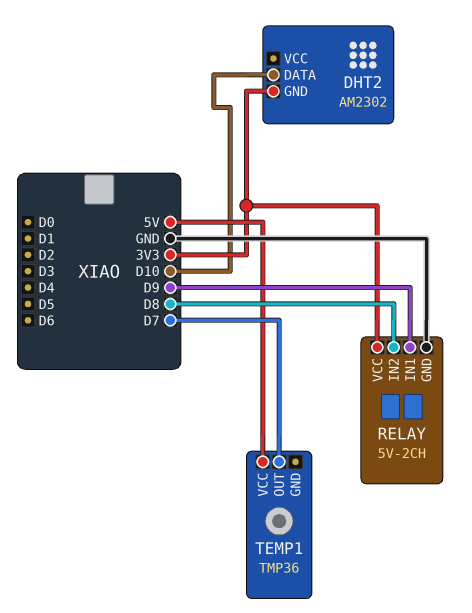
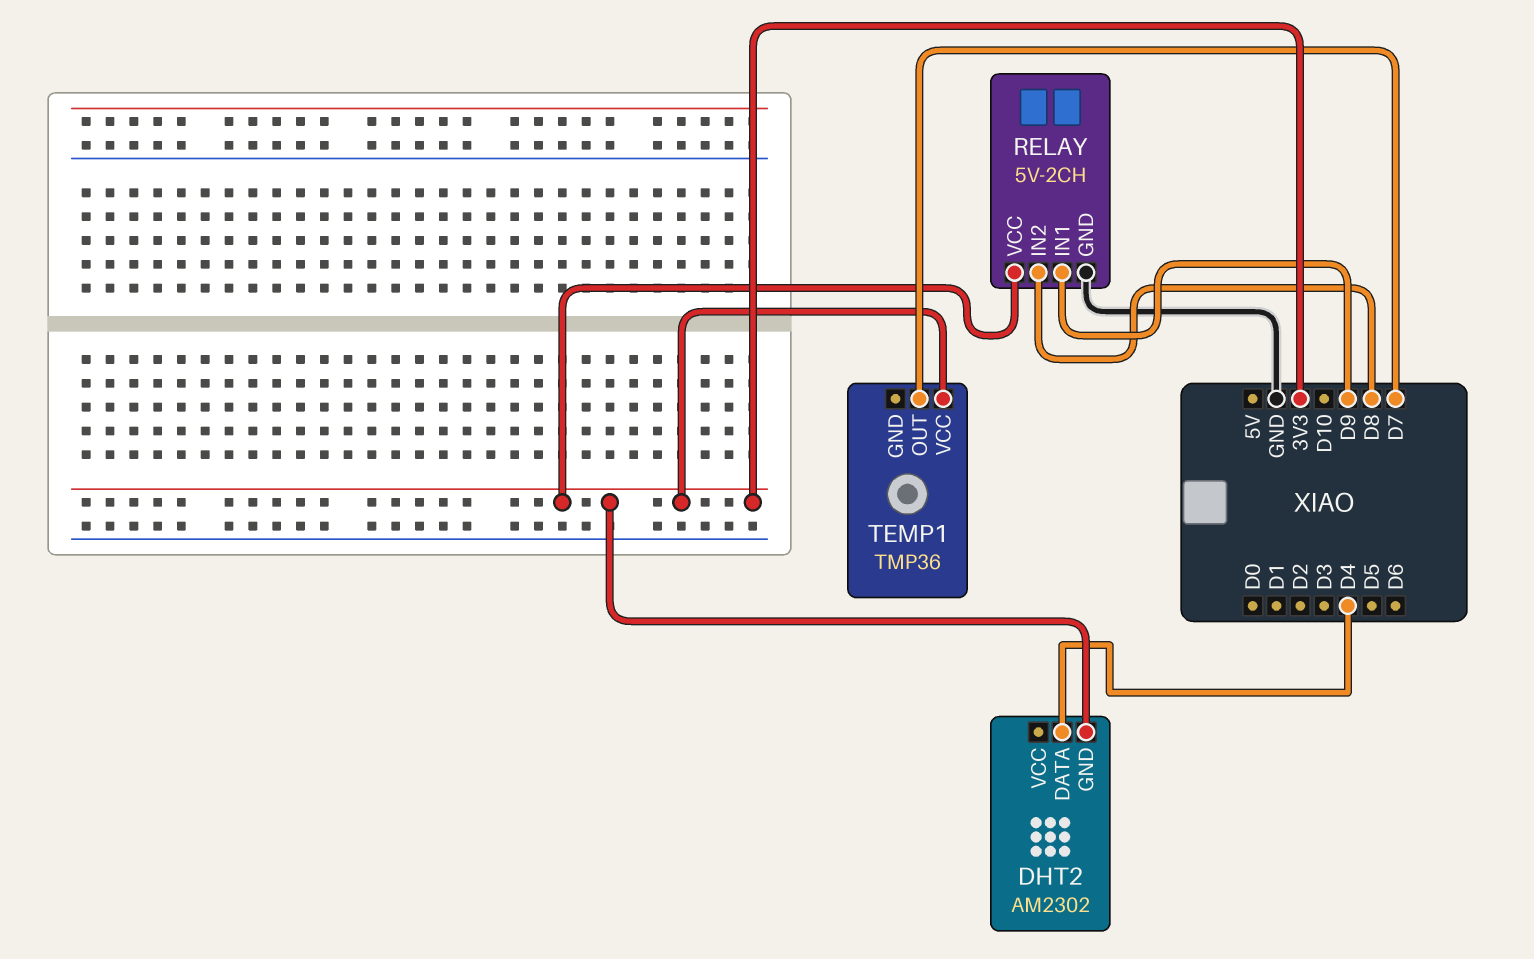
DHT2 pin DATA: D10 -> D4
TEMP1 pin VCC: 5V -> 3V3

